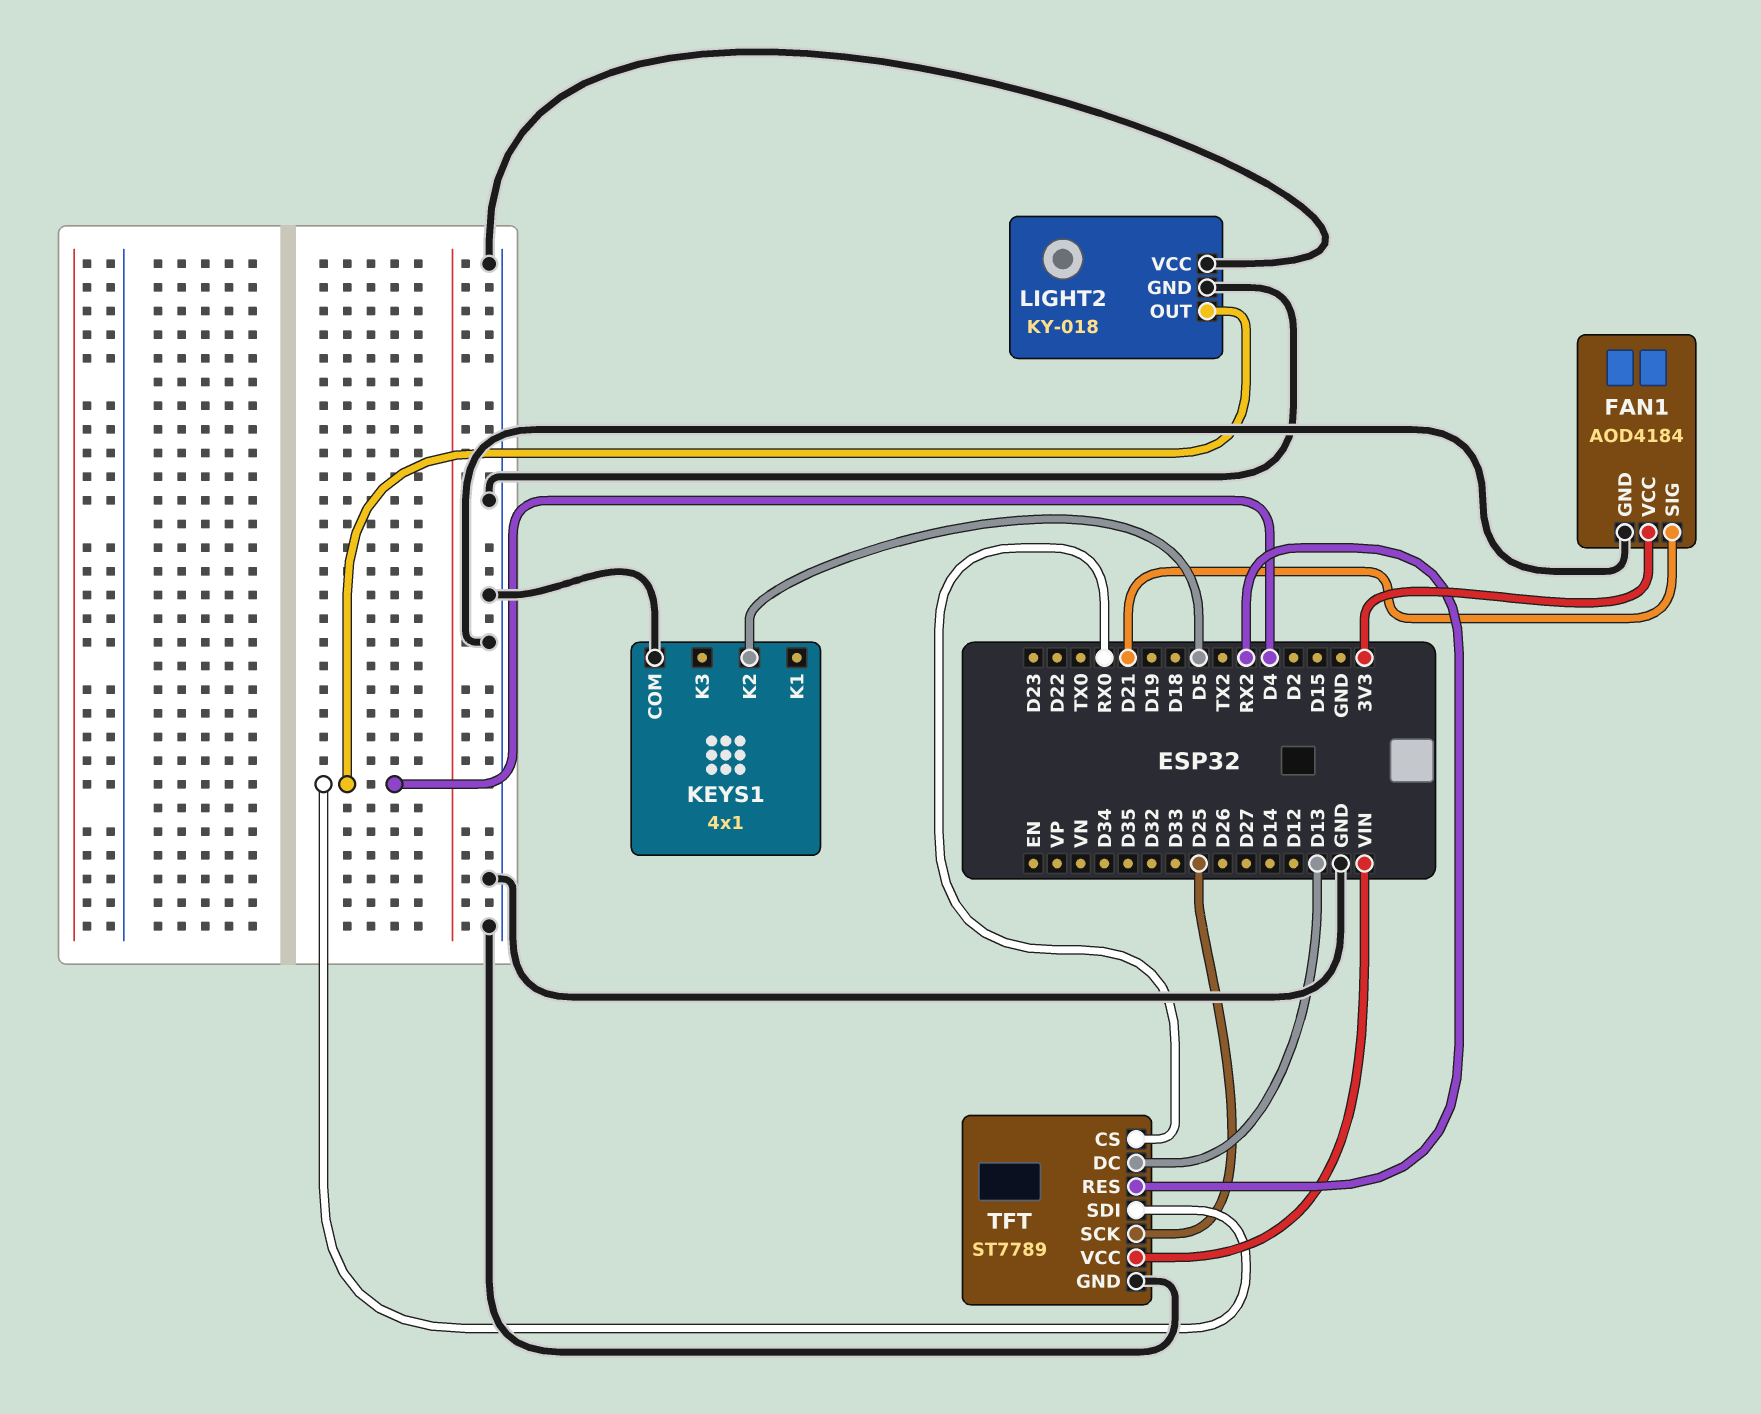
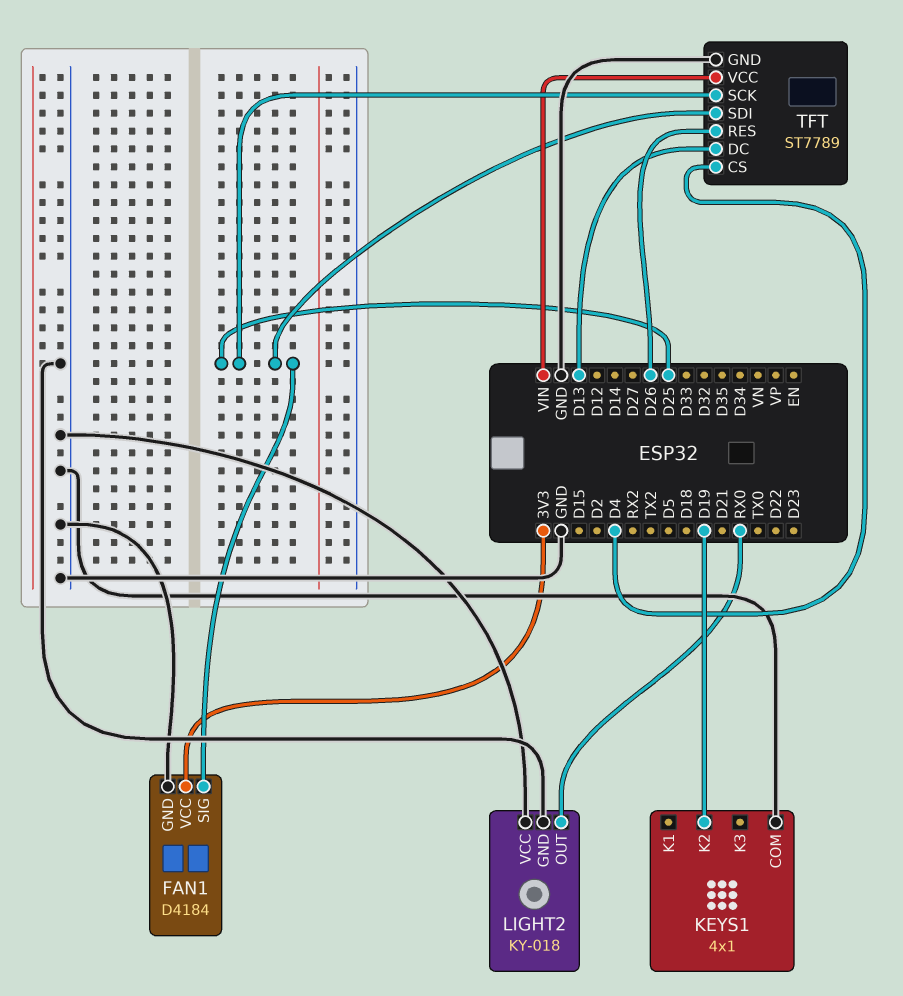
FAN1: AOD4184 -> D4184
FAN1 pin SIG: D21 -> D25
KEYS1 pin K2: D5 -> D19
LIGHT2 pin OUT: D4 -> RX0
TFT pin CS: RX0 -> D4
TFT pin RES: RX2 -> D26
TFT pin SDI: D4 -> D25

